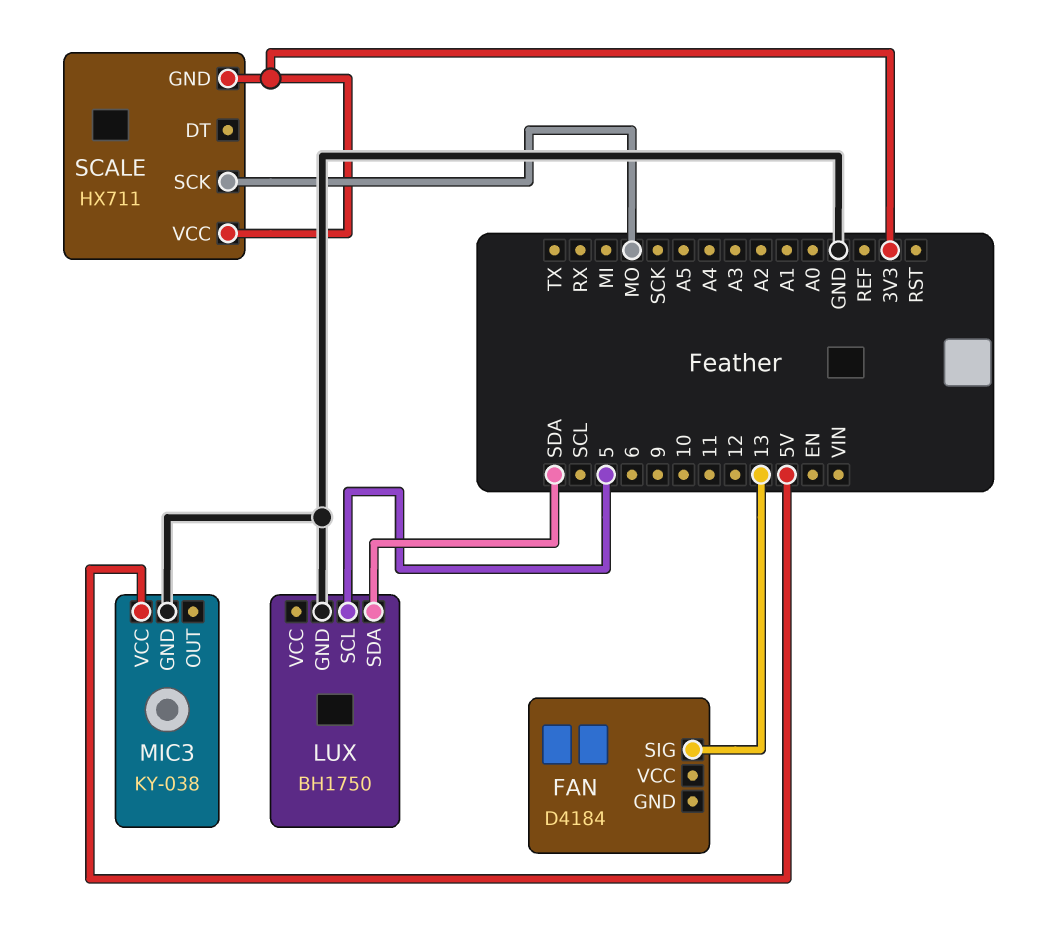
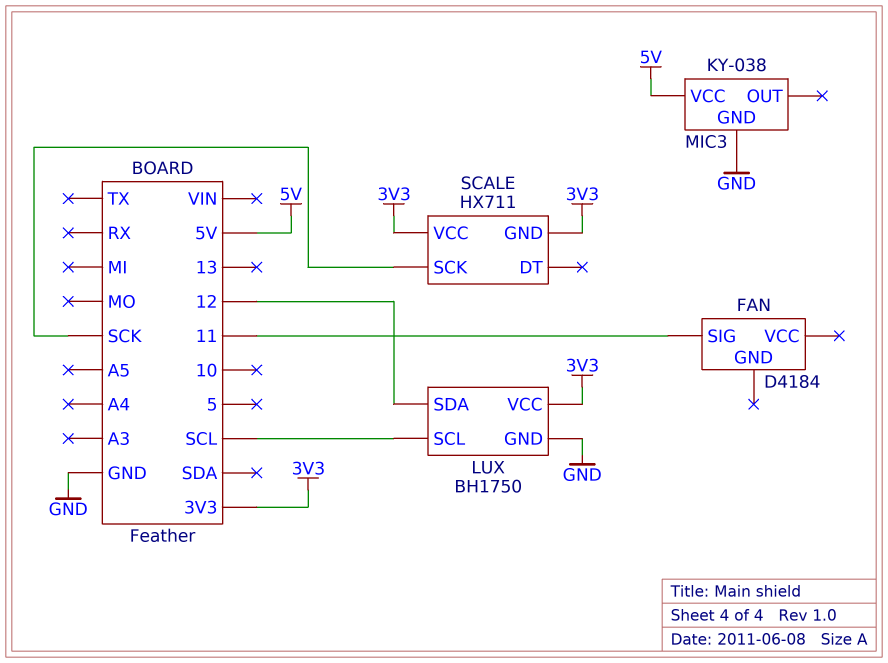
FAN pin SIG: 13 -> 11
LUX pin SCL: 5 -> SCL
LUX pin SDA: SDA -> 12
LUX pin VCC: none -> 3V3
SCALE pin SCK: MO -> SCK

